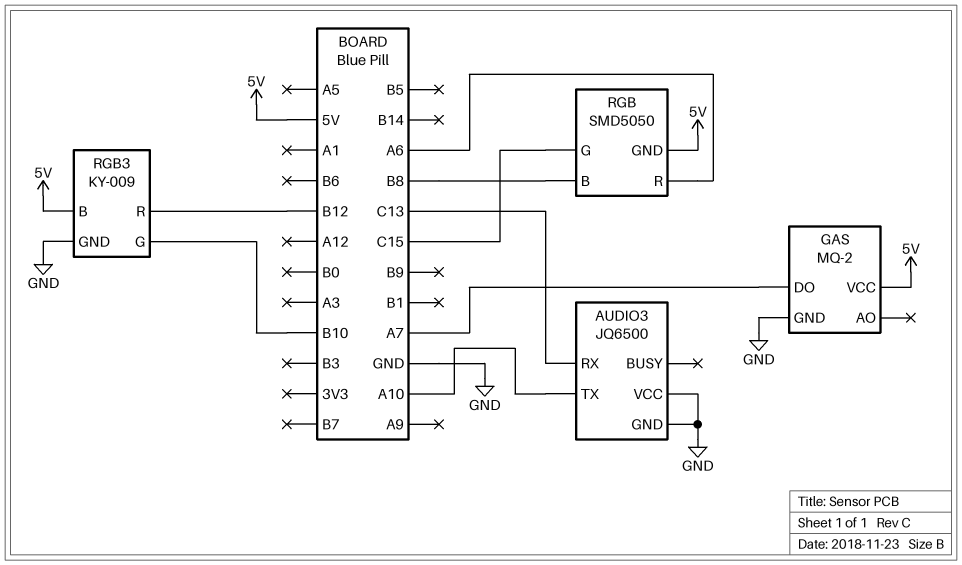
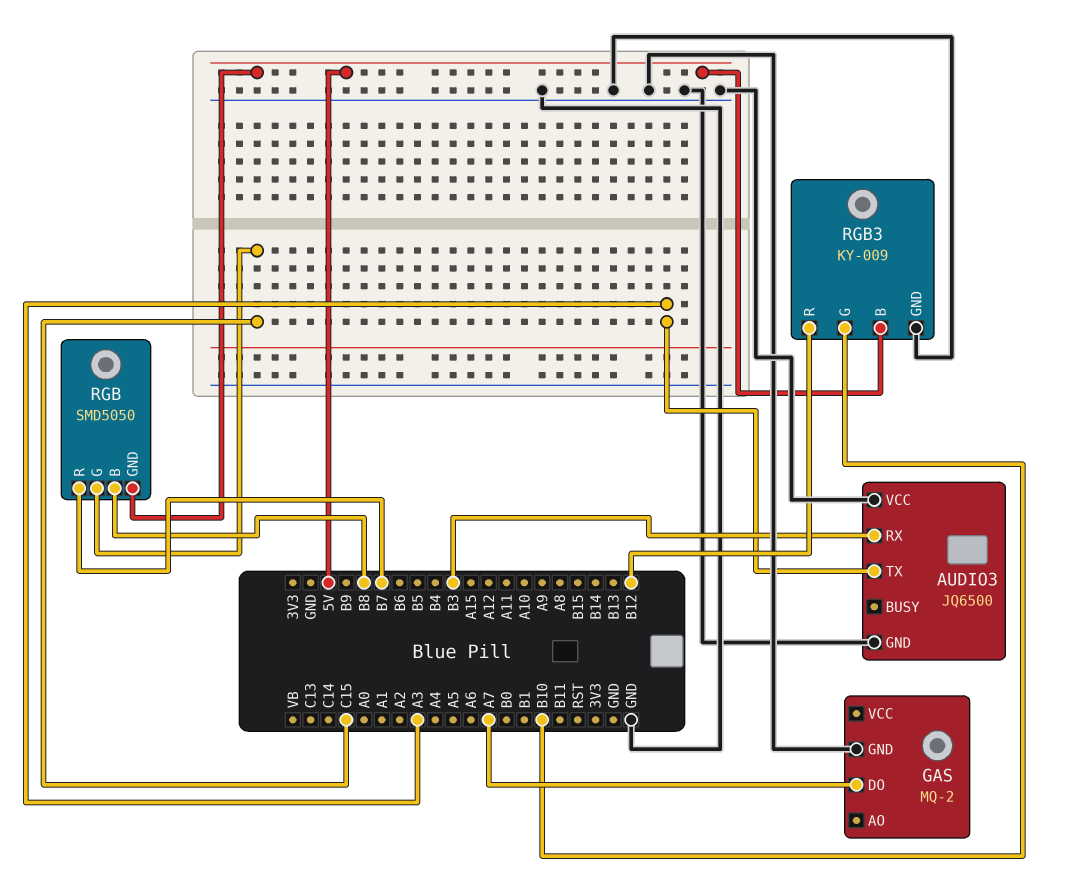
AUDIO3 pin RX: C13 -> B3
AUDIO3 pin TX: A10 -> A3
GAS pin VCC: 5V -> none
RGB pin R: A6 -> B7

